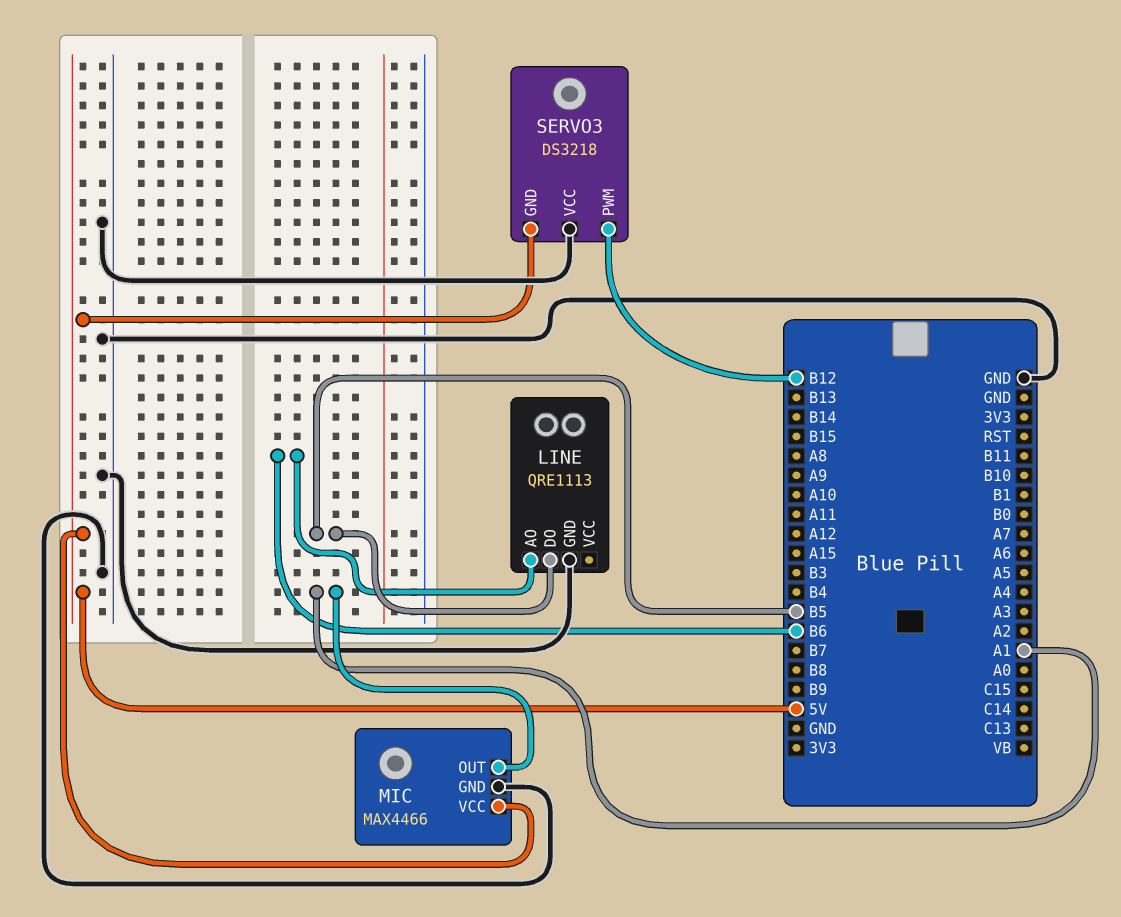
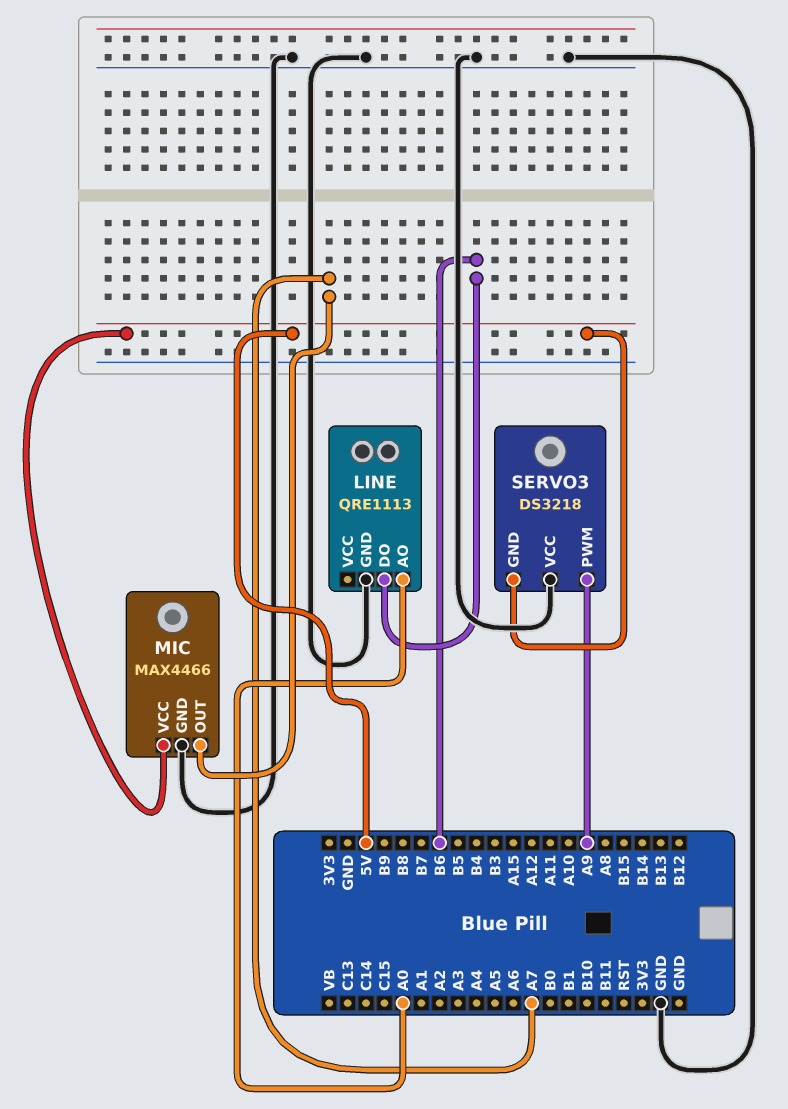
LINE pin AO: B6 -> A0
LINE pin DO: B5 -> B6
MIC pin OUT: A1 -> A7
SERVO3 pin PWM: B12 -> A9

